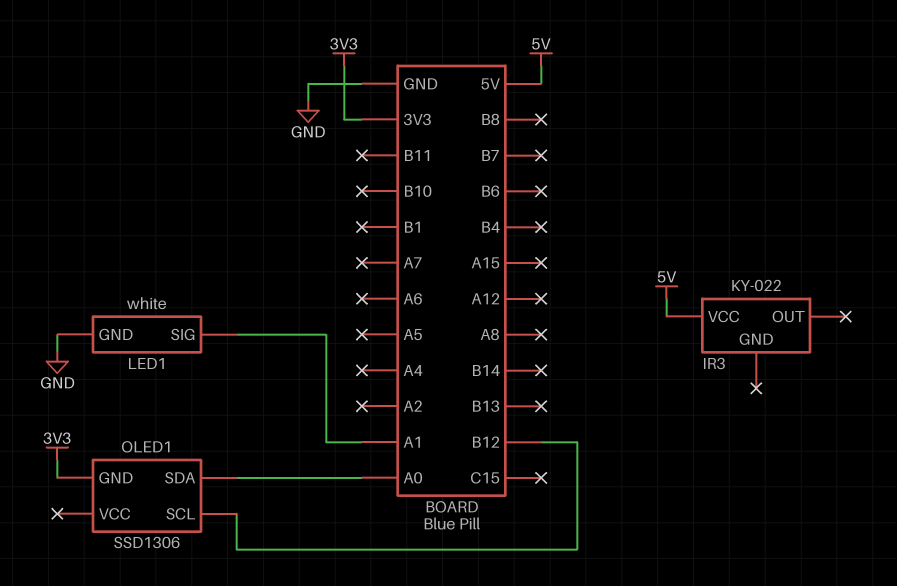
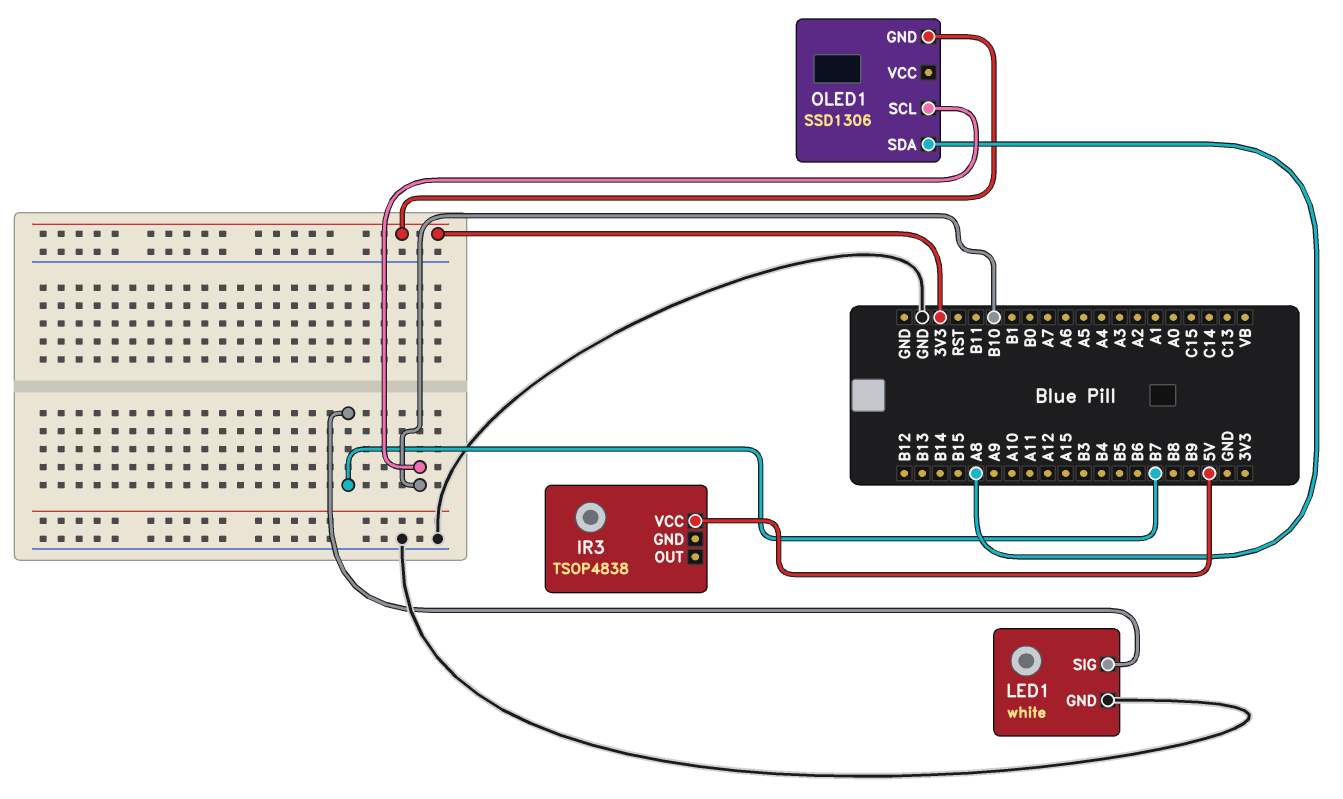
IR3: KY-022 -> TSOP4838
LED1 pin SIG: A1 -> B7
OLED1 pin SCL: B12 -> B10
OLED1 pin SDA: A0 -> A8

